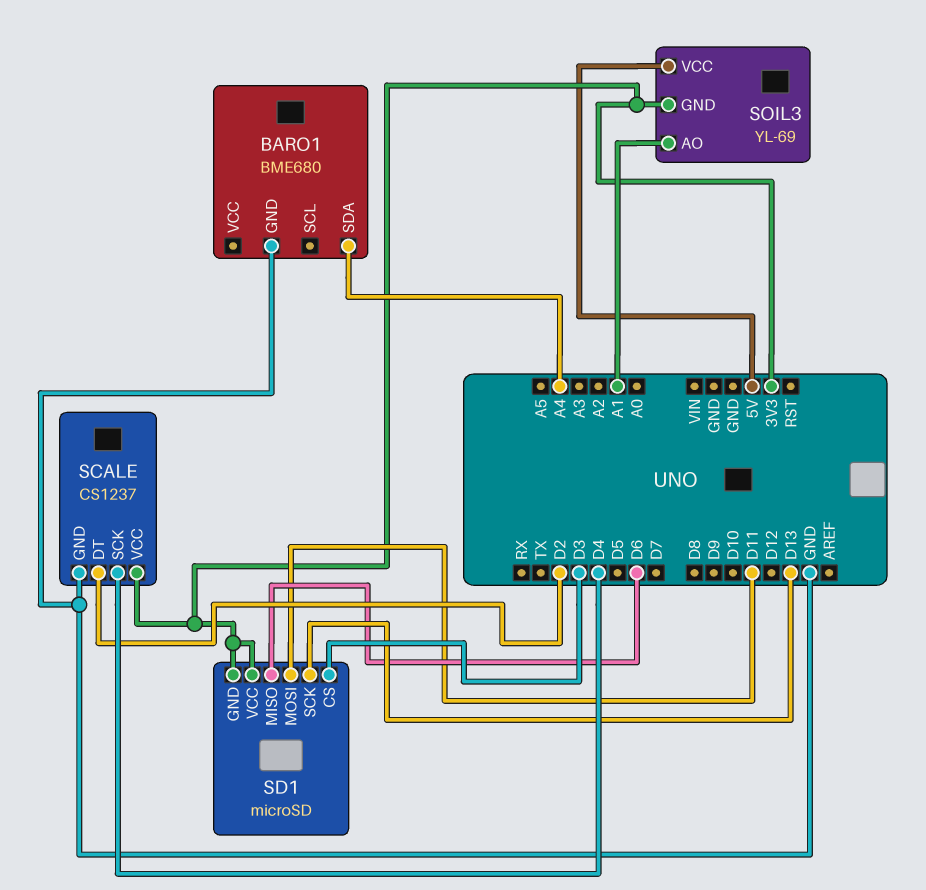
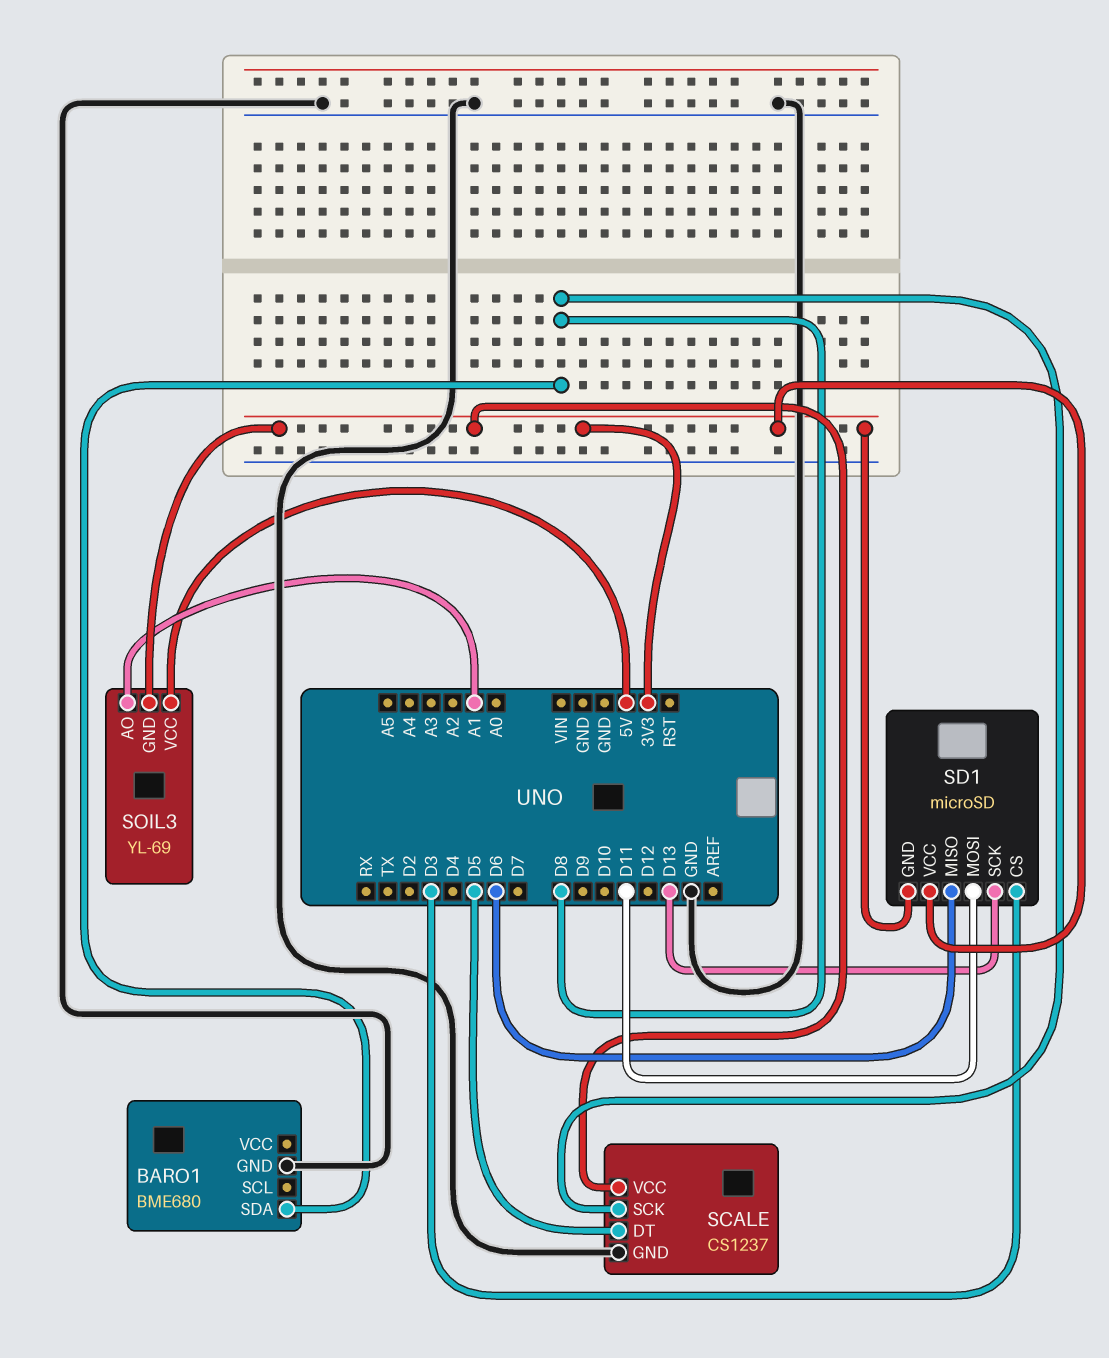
BARO1 pin SDA: A4 -> D8
SCALE pin DT: D2 -> D5
SCALE pin SCK: D4 -> D8

